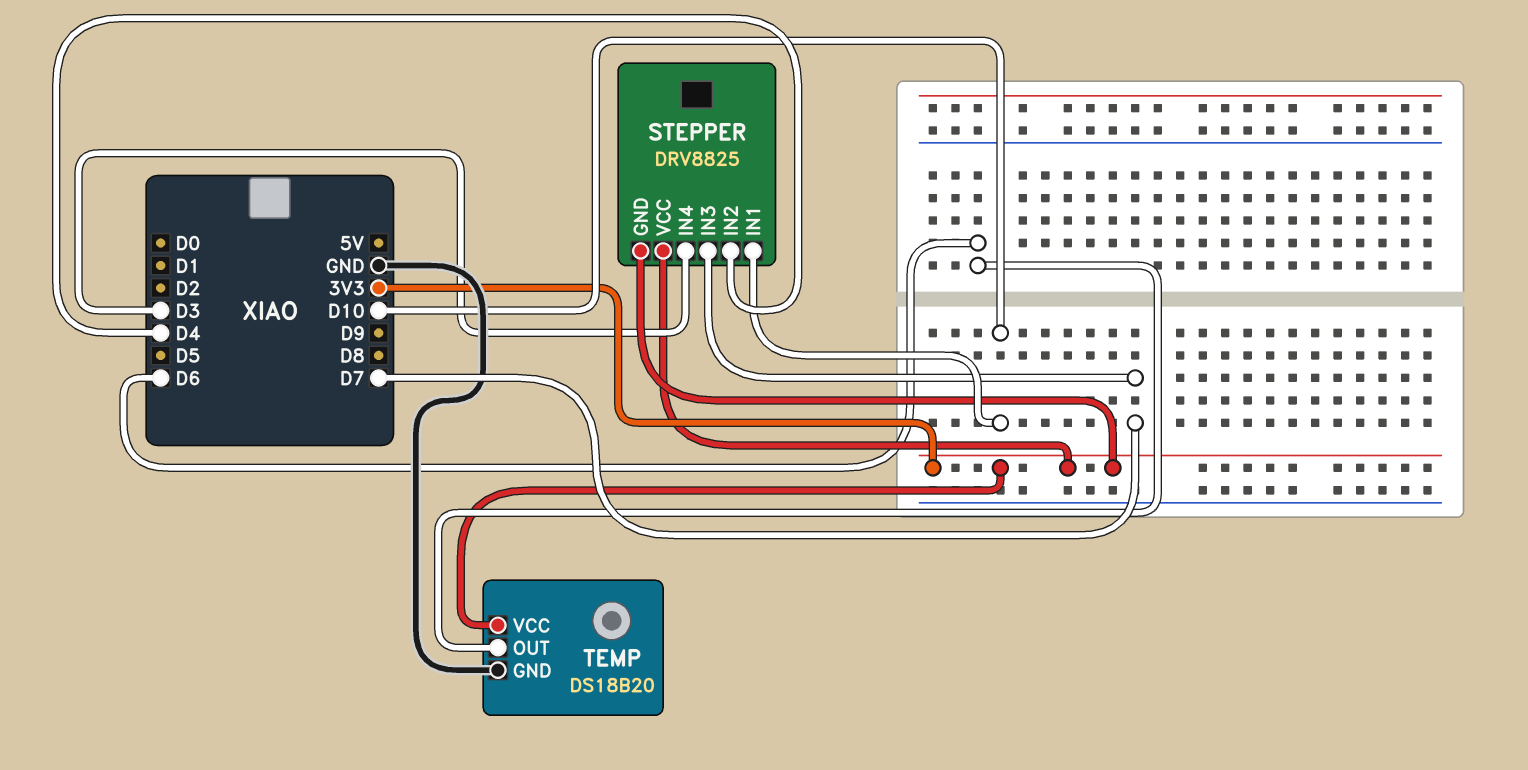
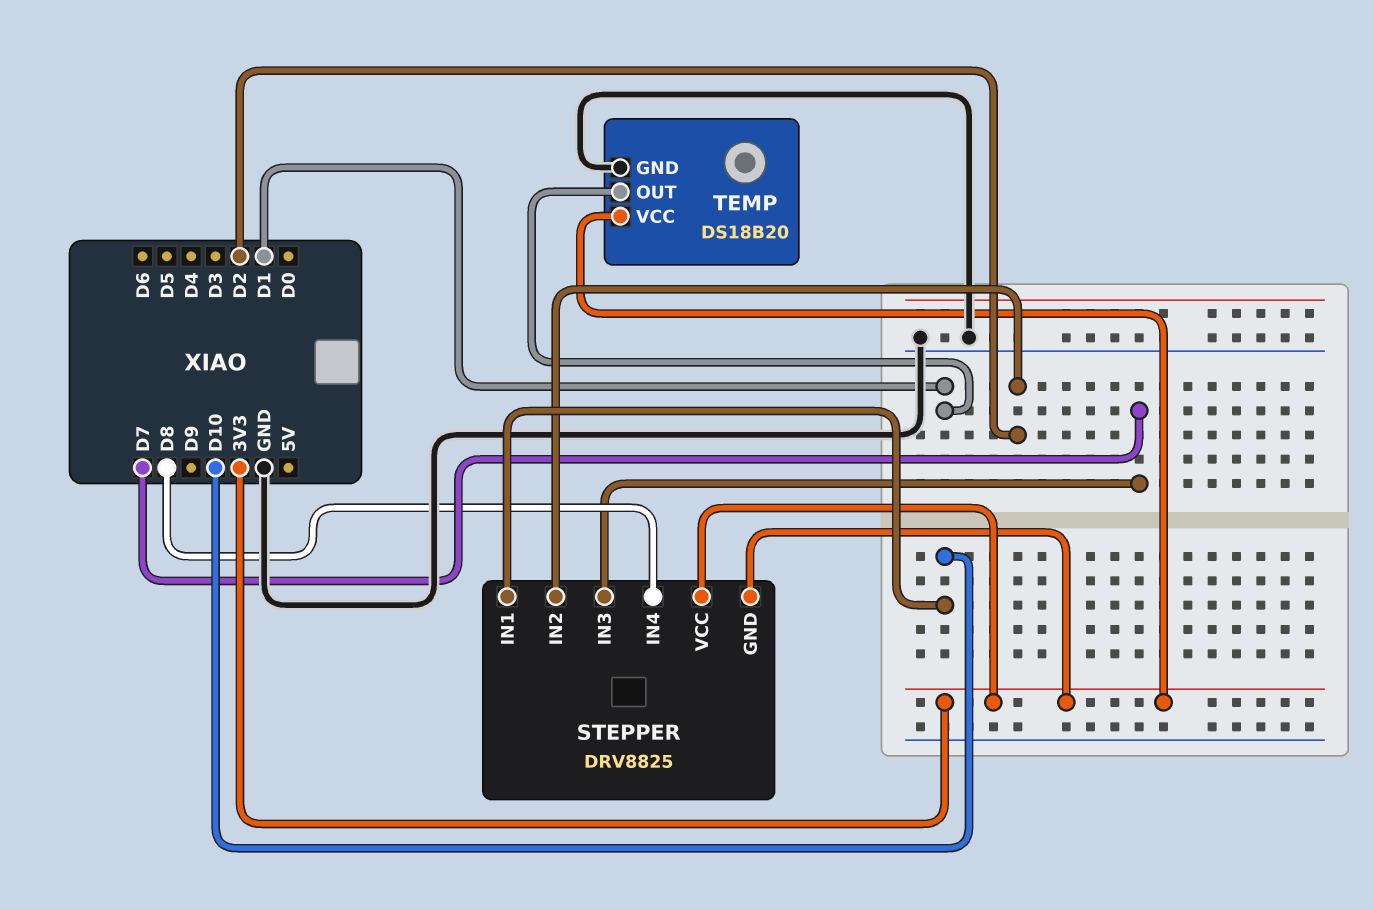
STEPPER pin IN2: D4 -> D2
STEPPER pin IN4: D3 -> D8
TEMP pin OUT: D6 -> D1

